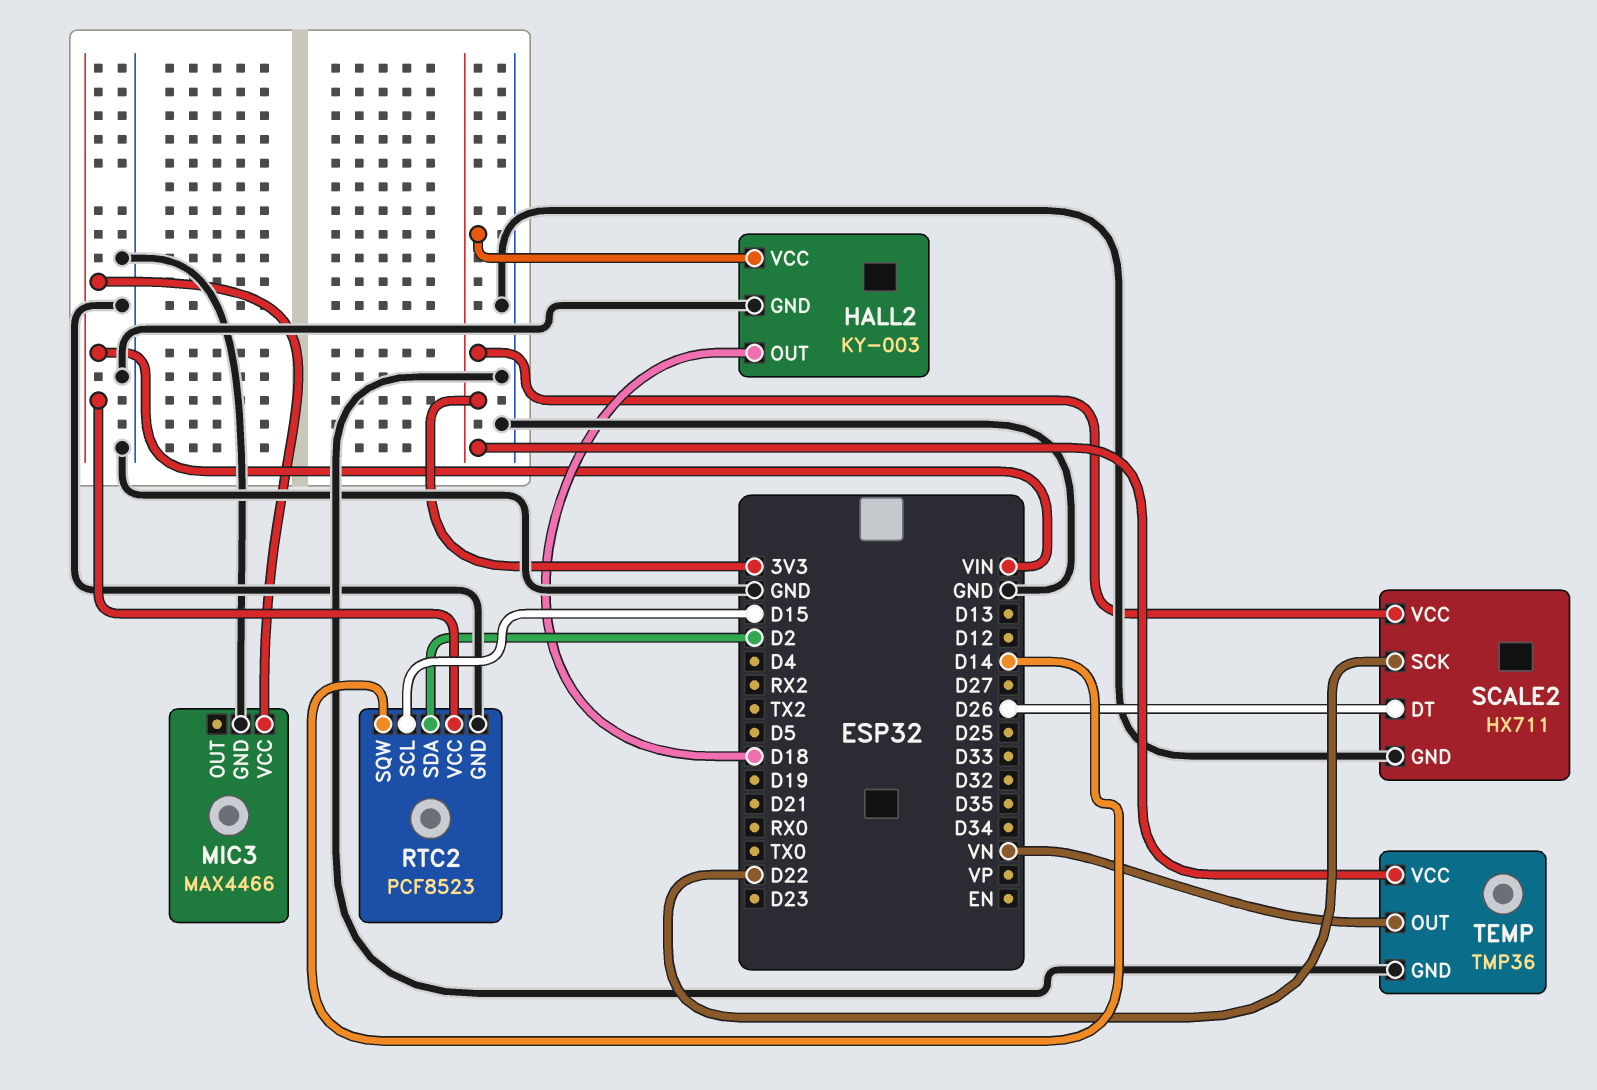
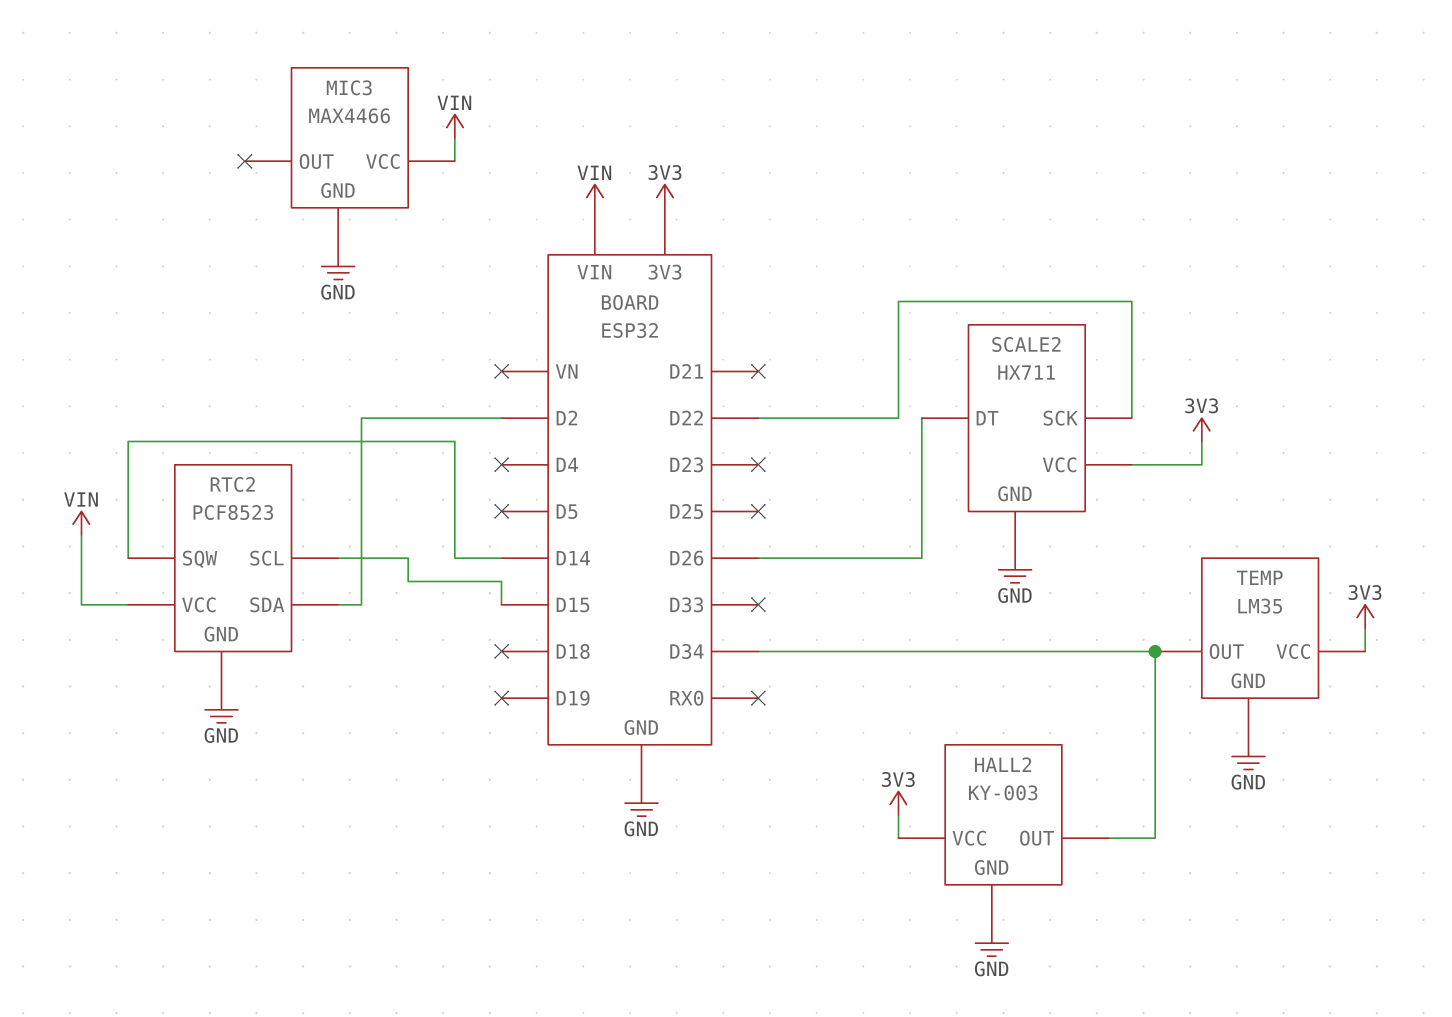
HALL2 pin OUT: D18 -> D34
TEMP: TMP36 -> LM35
TEMP pin OUT: VN -> D34

